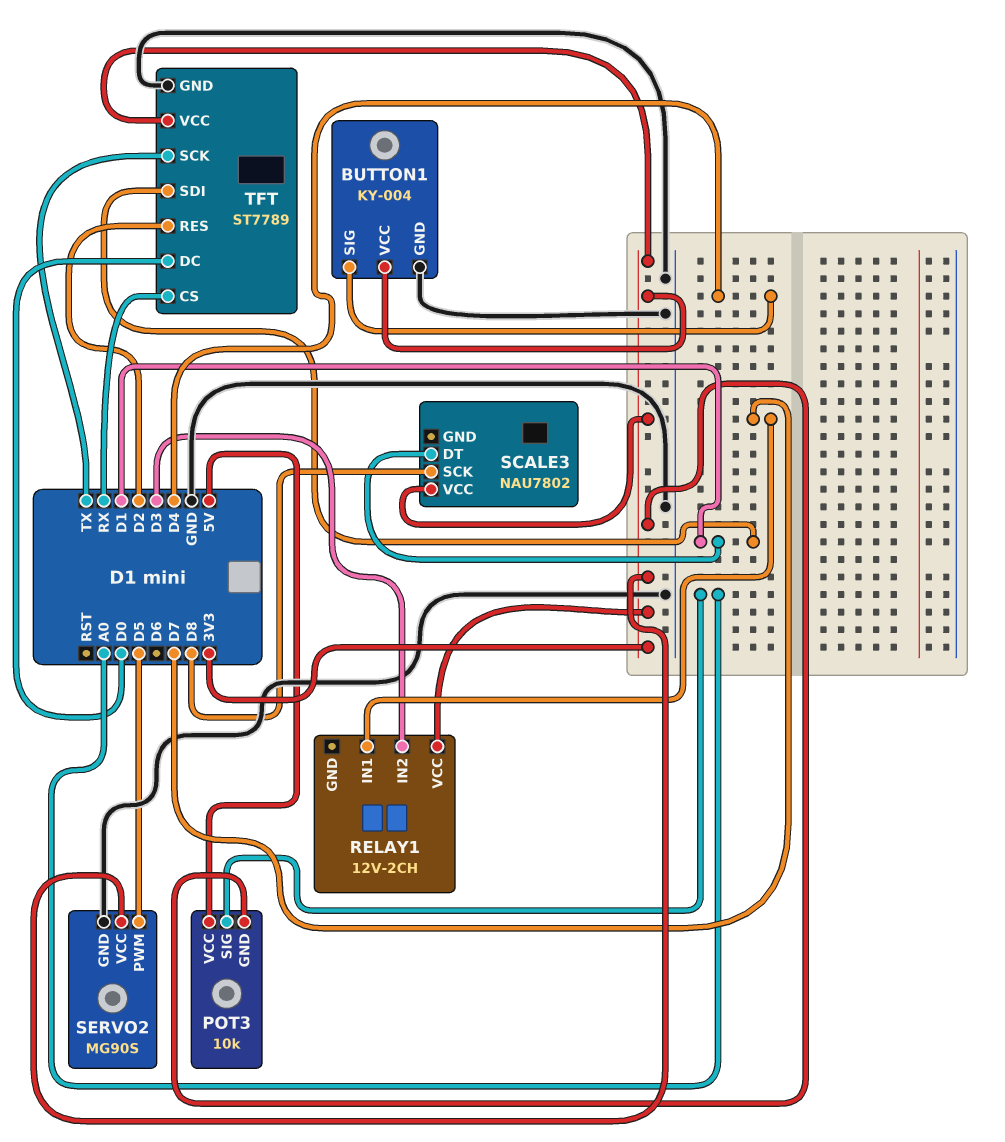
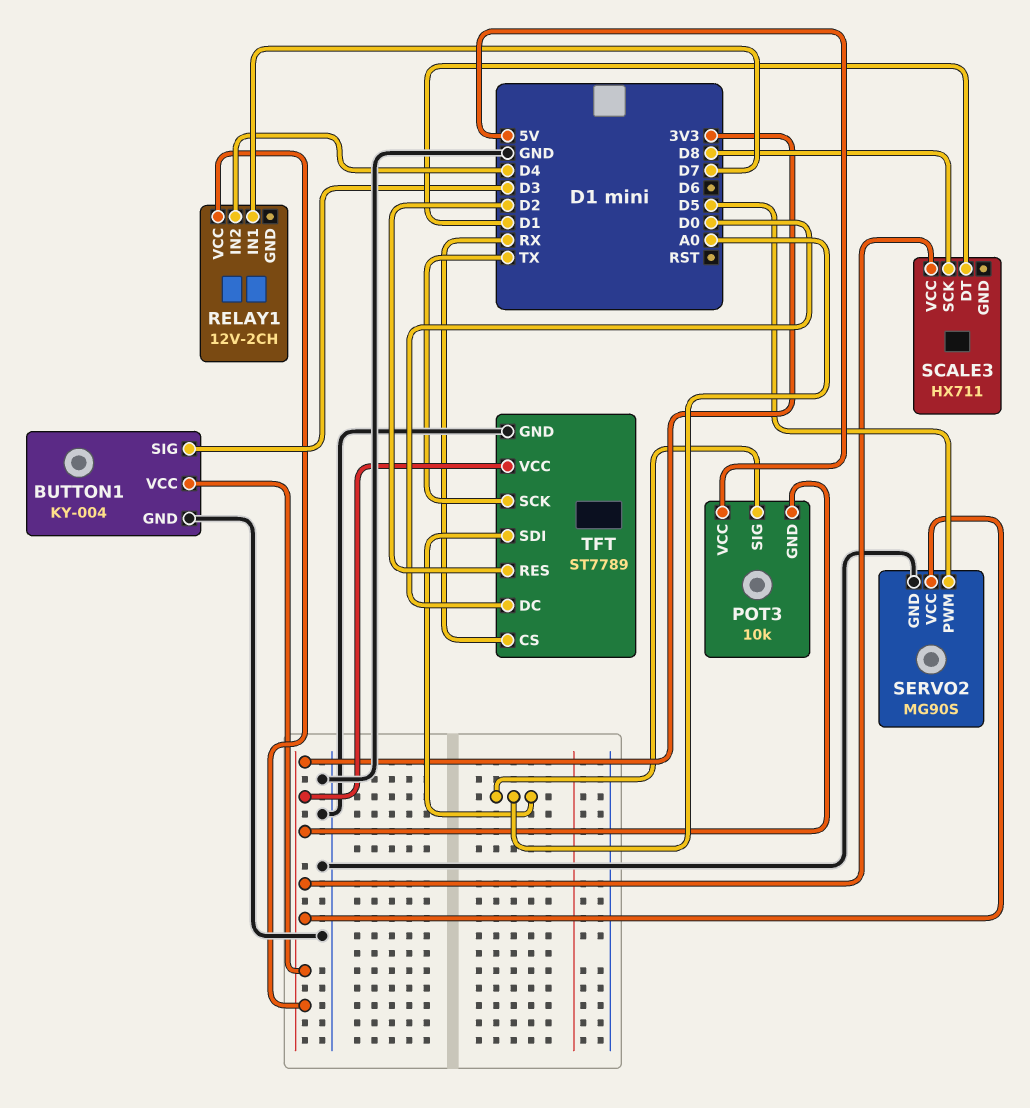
BUTTON1 pin SIG: D4 -> D3
RELAY1 pin IN2: D3 -> D4
SCALE3: NAU7802 -> HX711
TFT pin SDI: D1 -> A0

